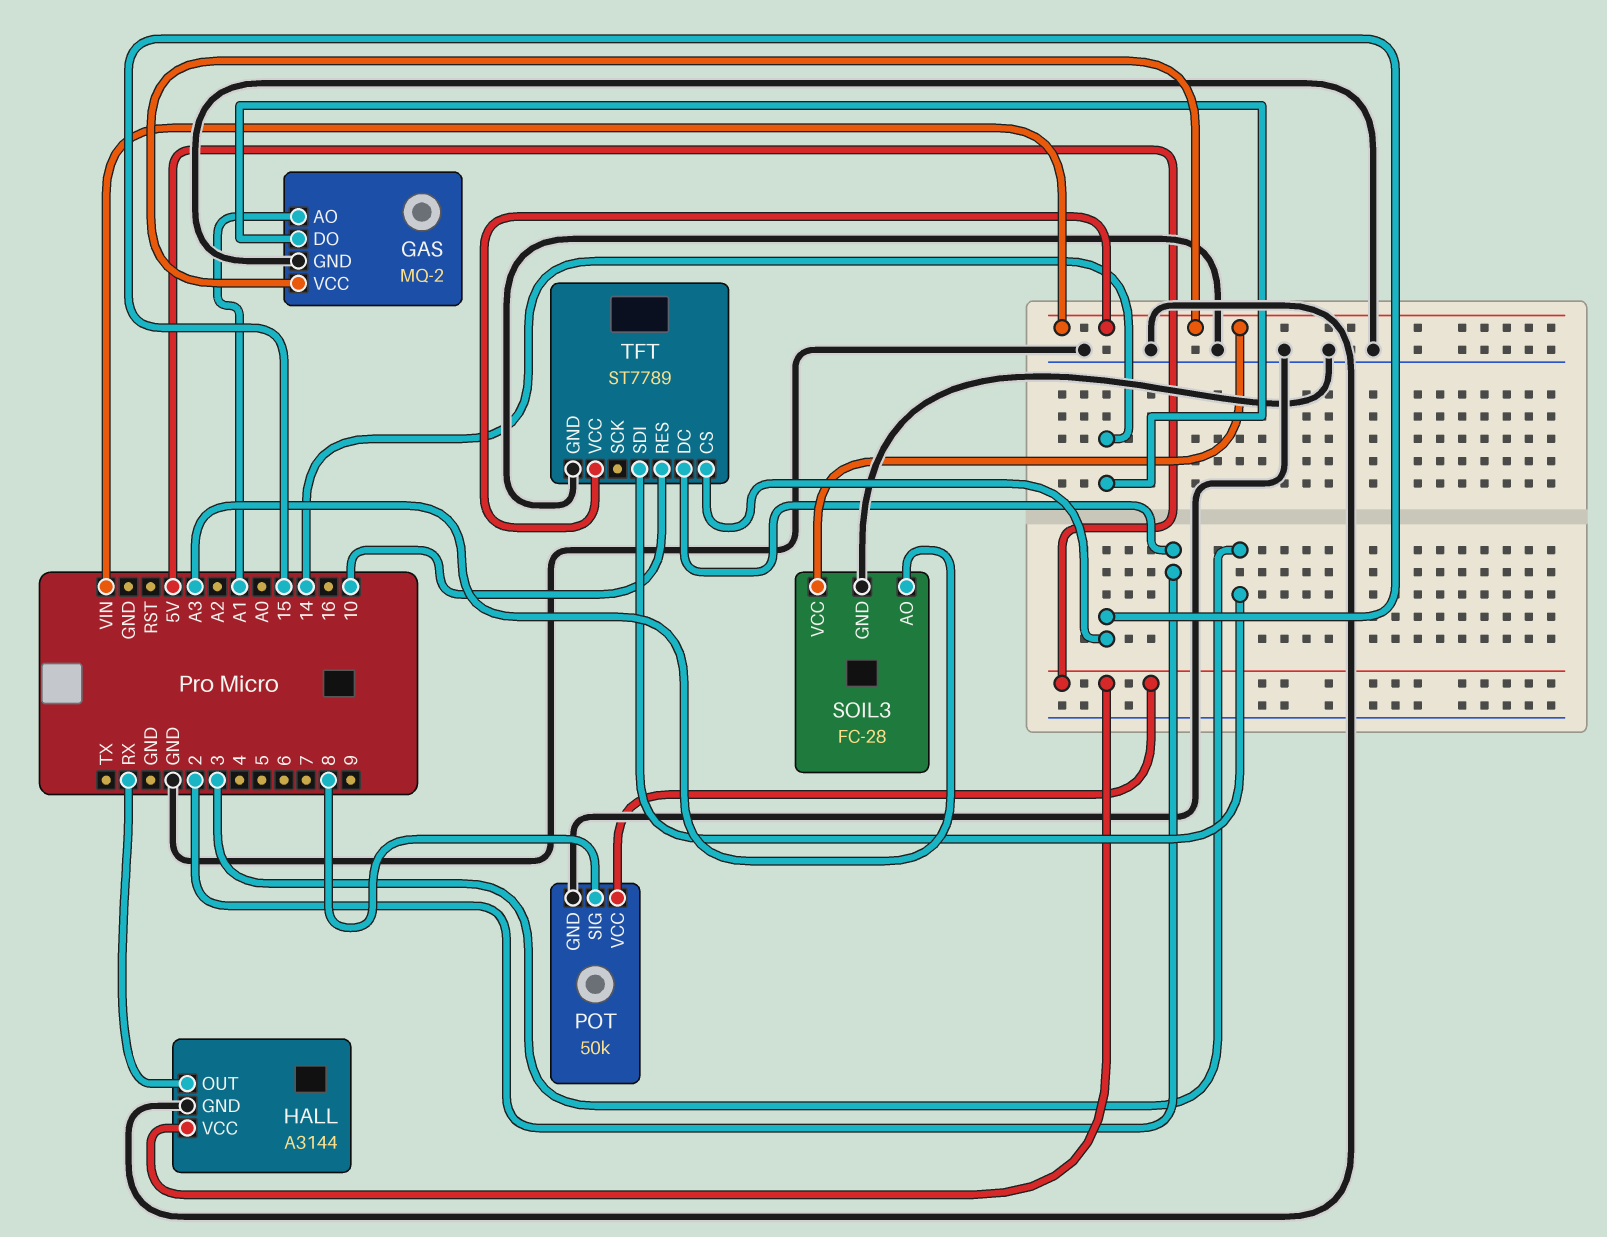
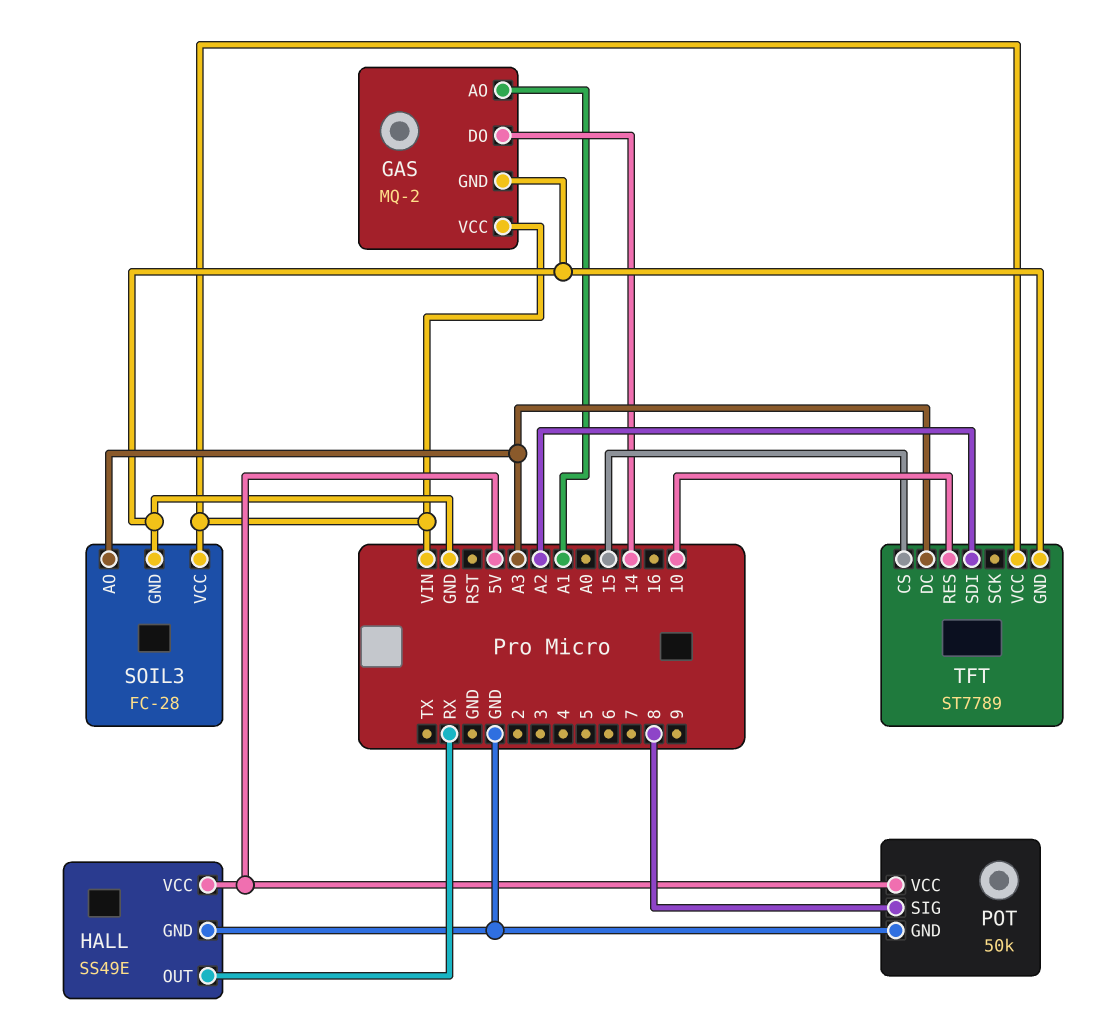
HALL: A3144 -> SS49E
TFT pin DC: 2 -> A3
TFT pin SDI: 3 -> A2

